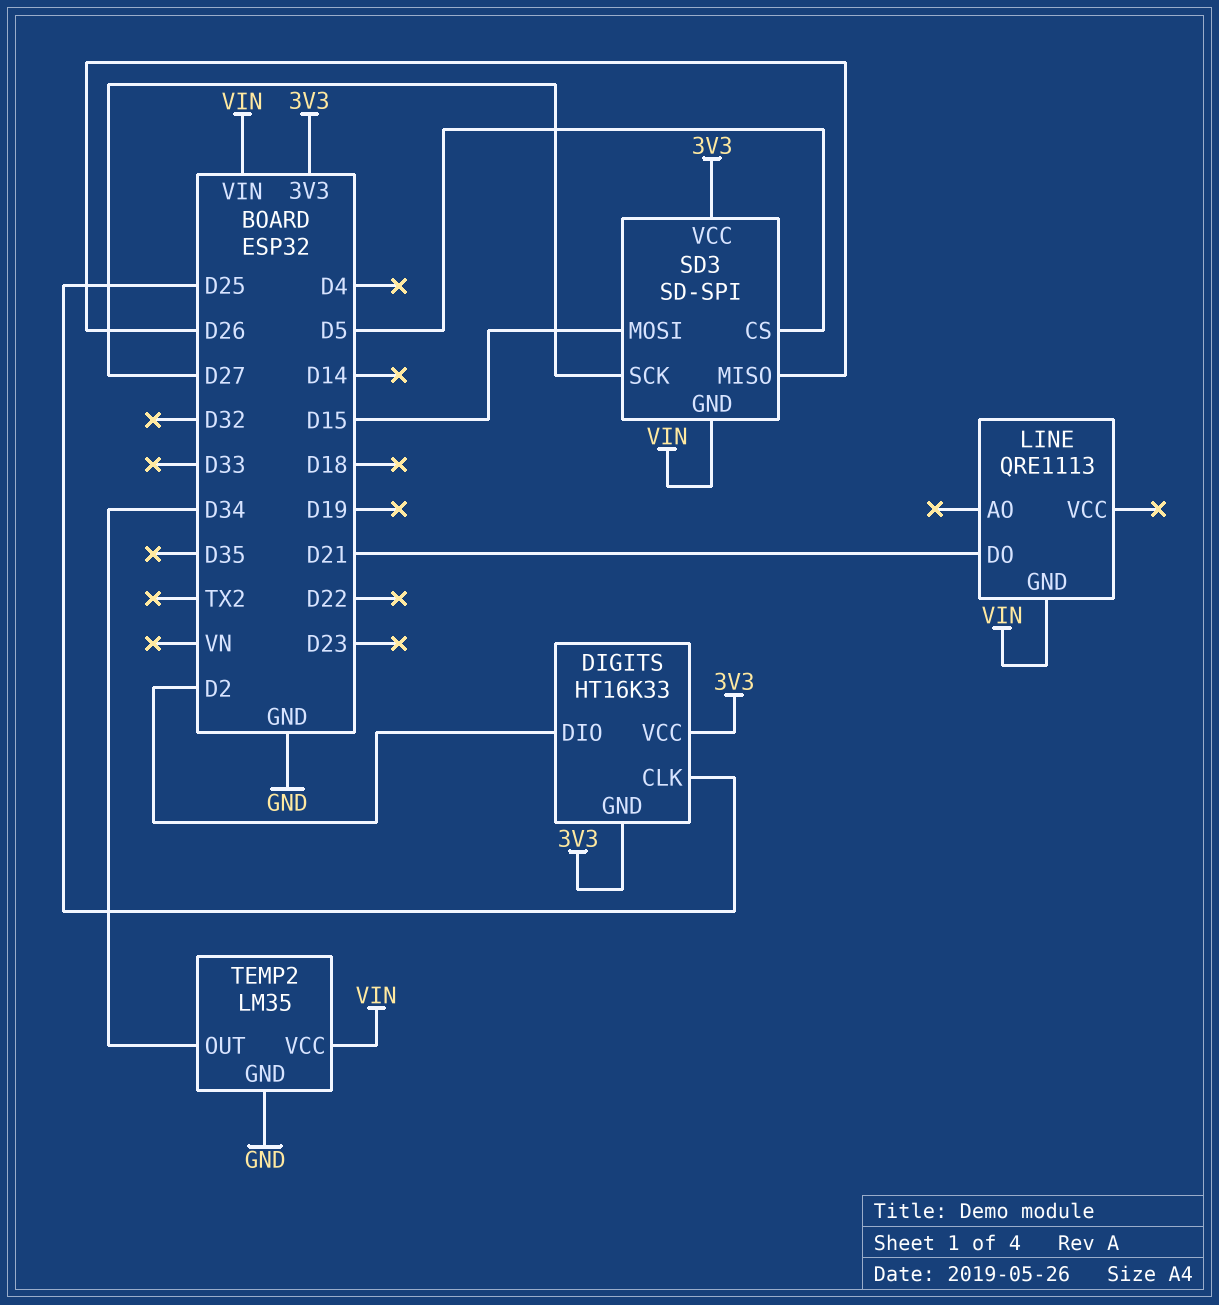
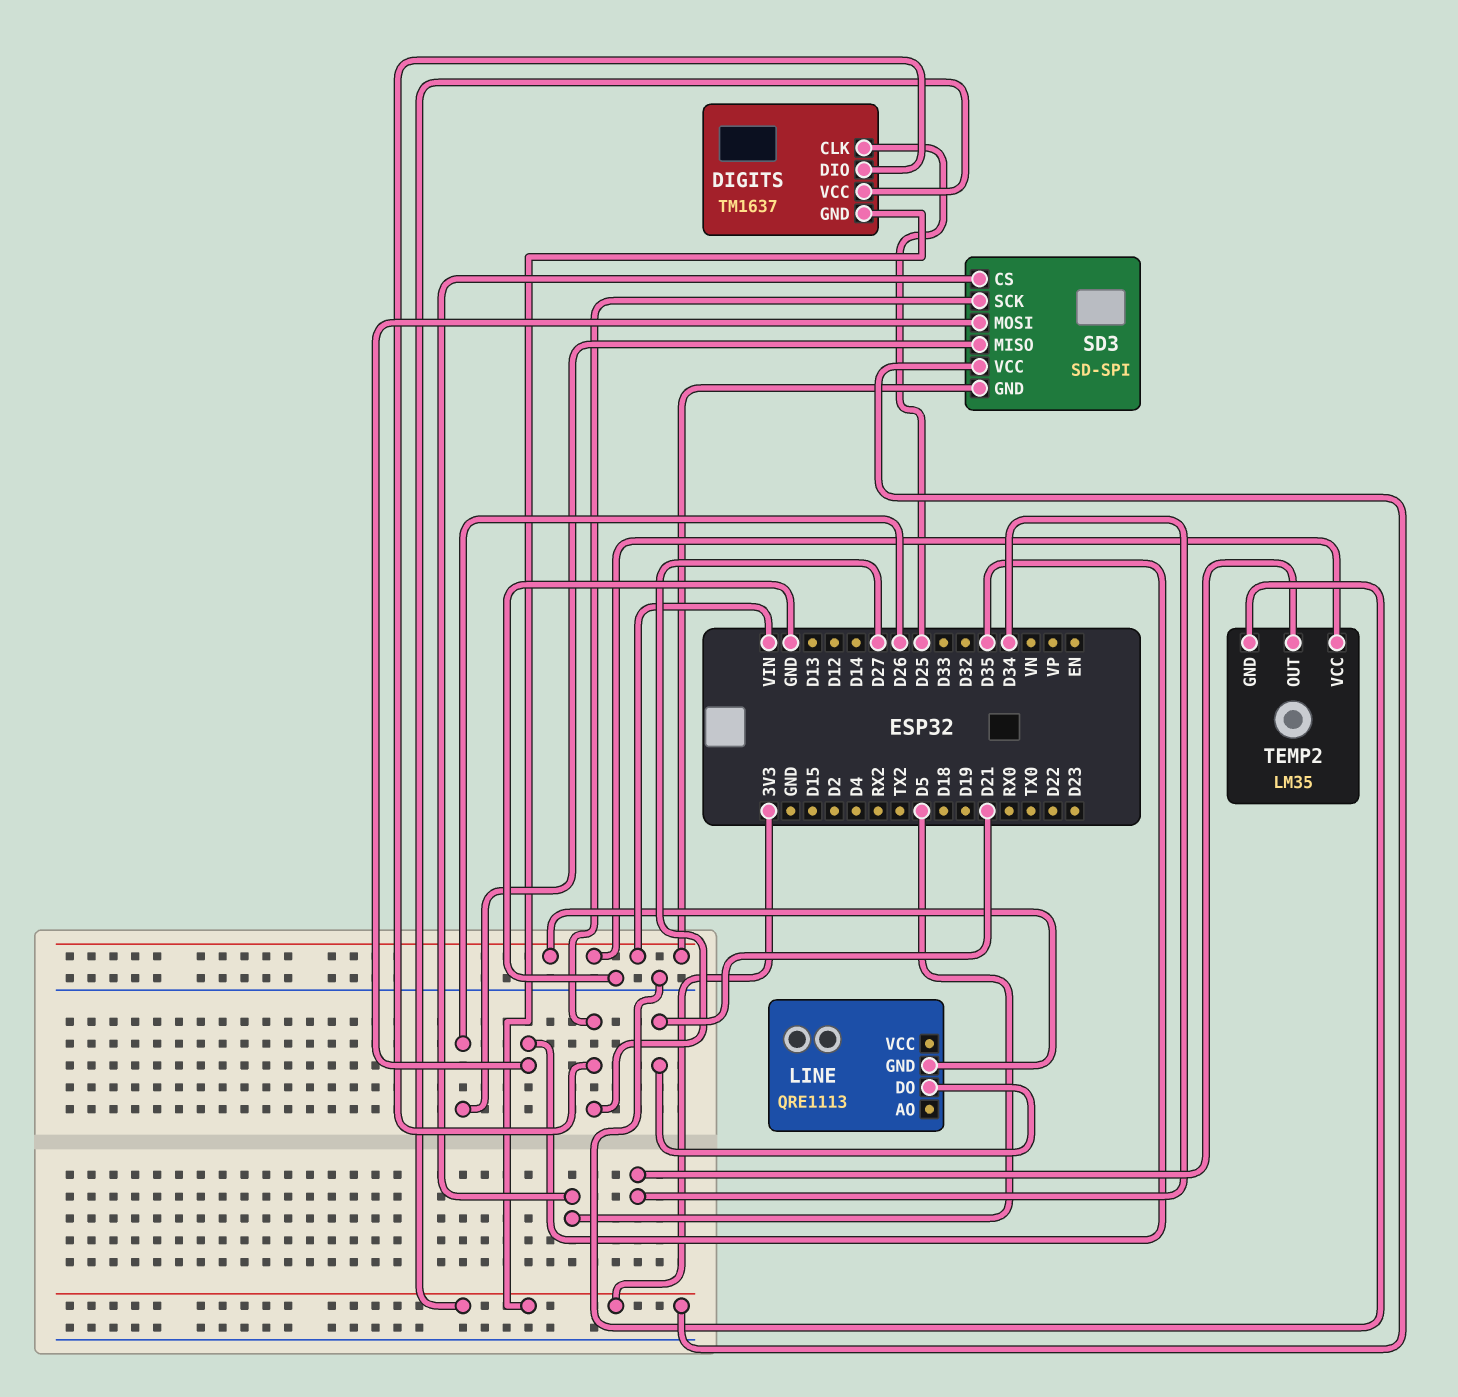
DIGITS: HT16K33 -> TM1637
DIGITS pin DIO: D2 -> D27
SD3 pin MOSI: D15 -> D35

